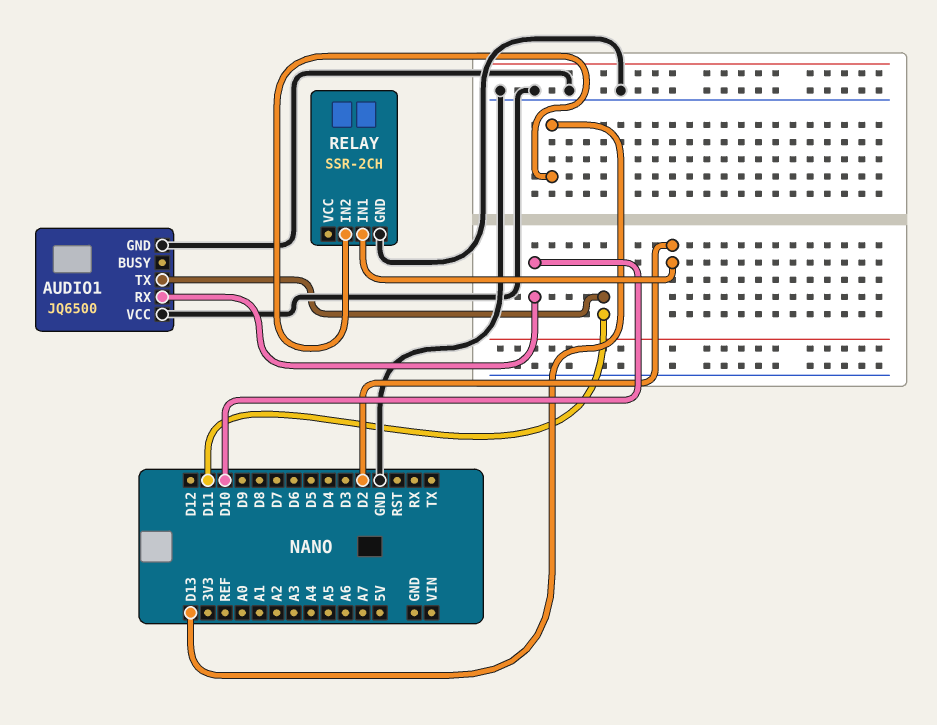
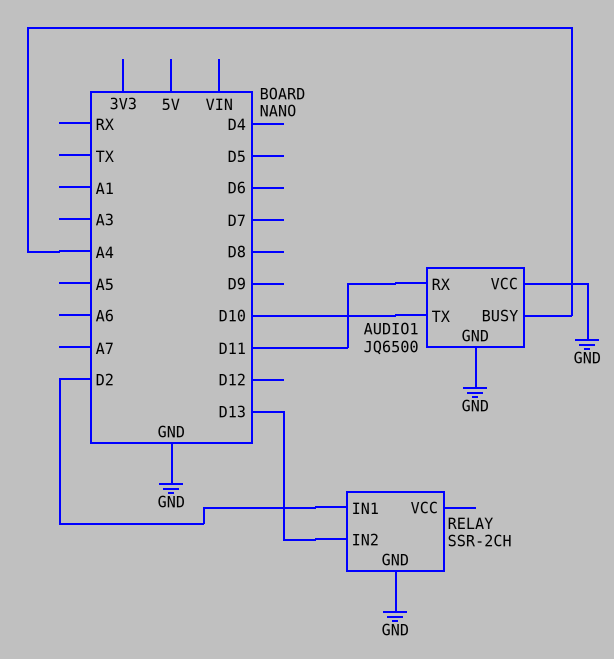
AUDIO1 pin BUSY: none -> A4
AUDIO1 pin RX: D10 -> D11
AUDIO1 pin TX: D11 -> D10

